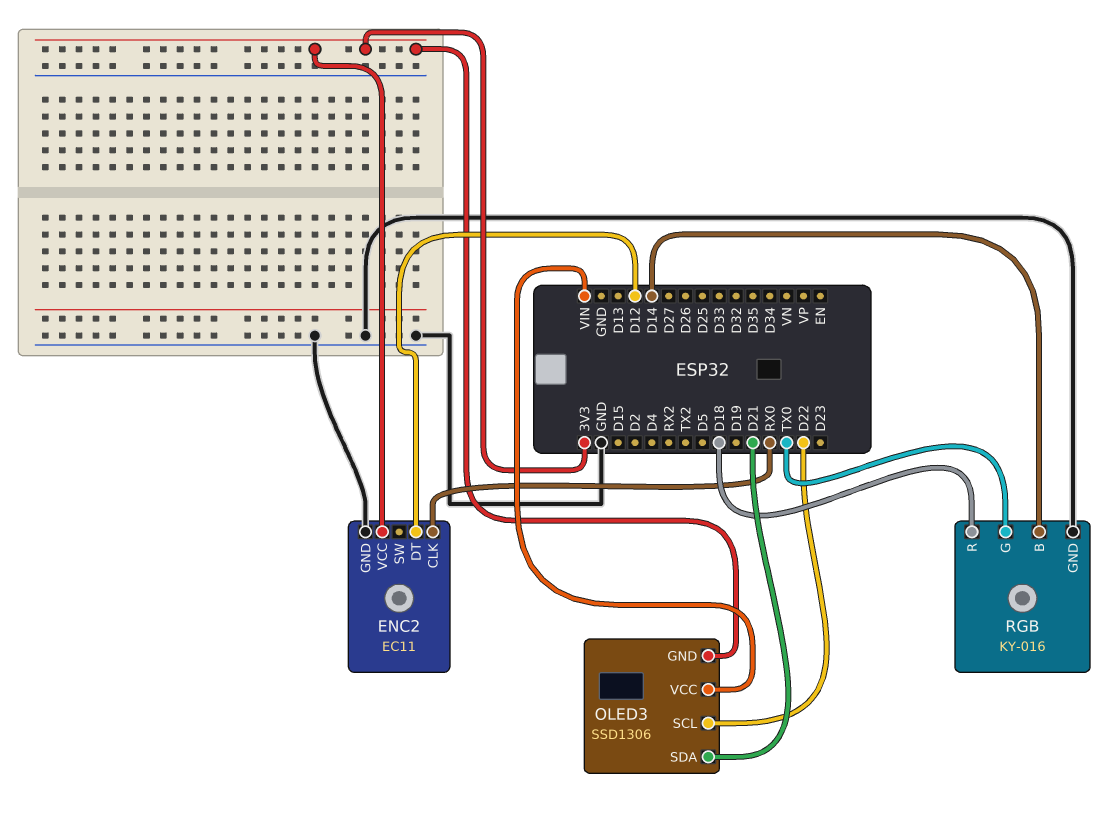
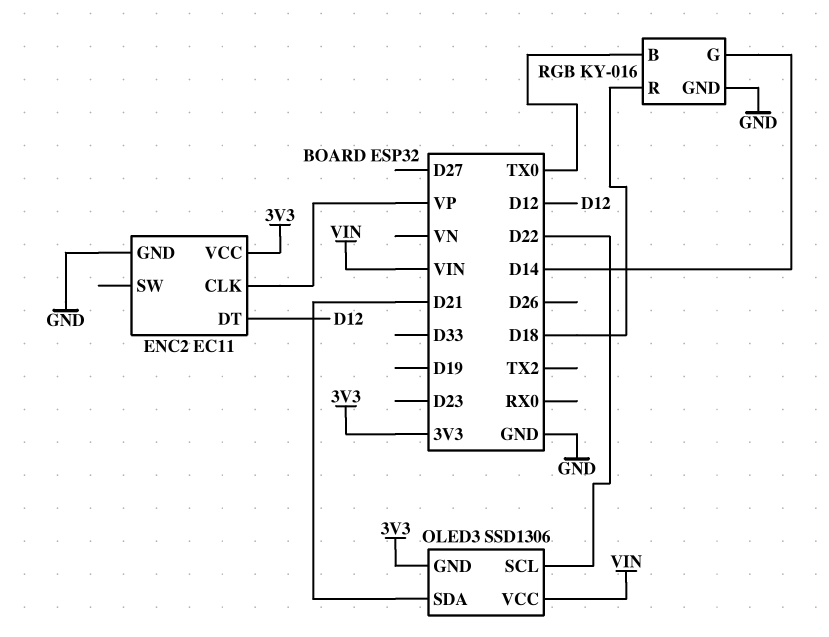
ENC2 pin CLK: RX0 -> VP
RGB pin B: D14 -> TX0
RGB pin G: TX0 -> D14

